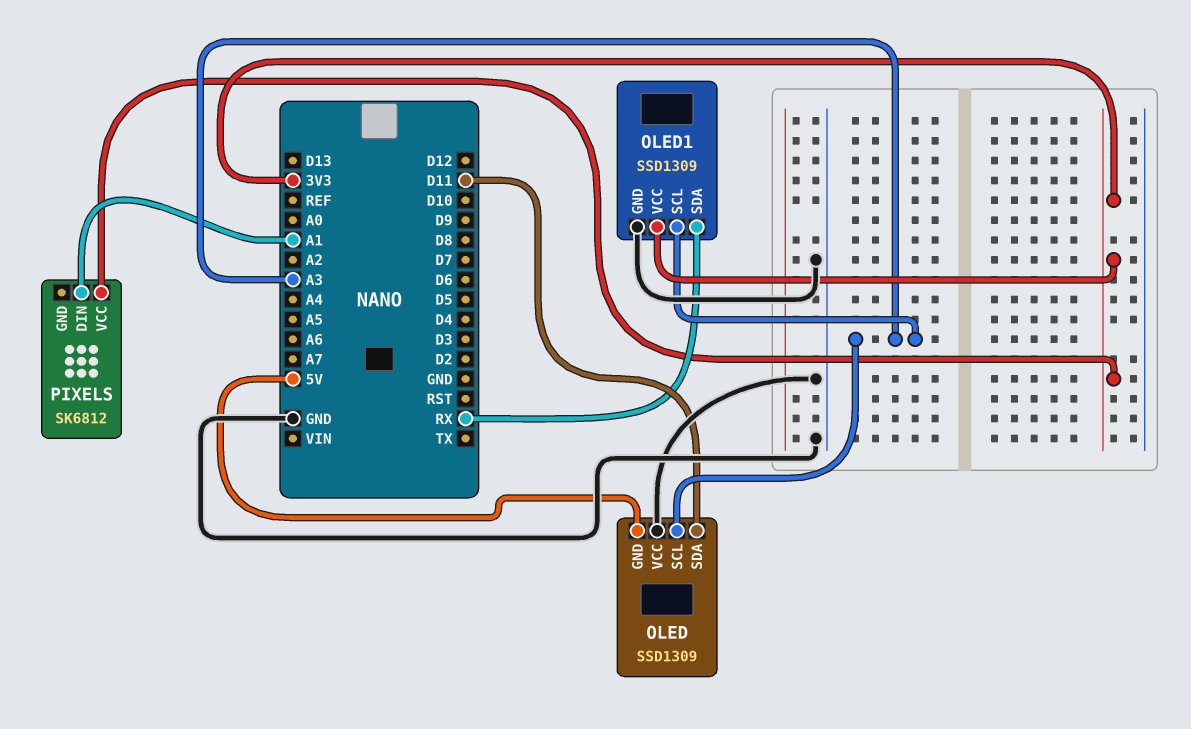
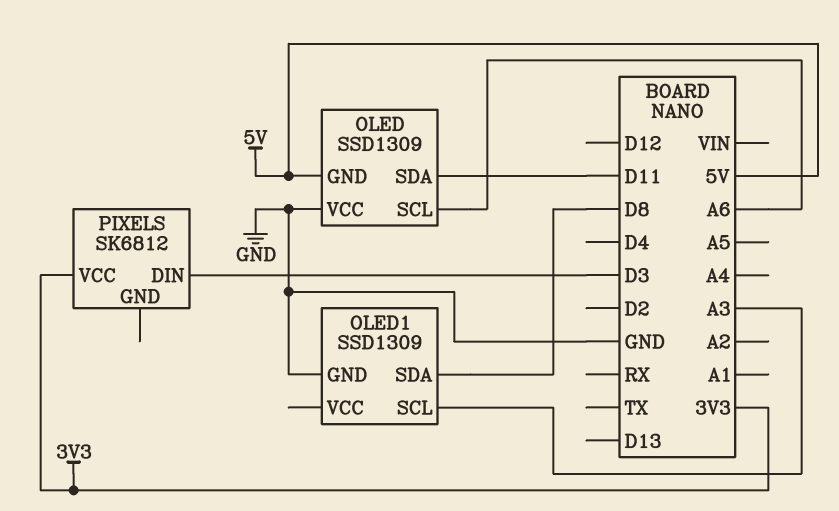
OLED pin SCL: A3 -> A6
OLED1 pin SDA: RX -> D8
OLED1 pin VCC: 3V3 -> none
PIXELS pin DIN: A1 -> D3

